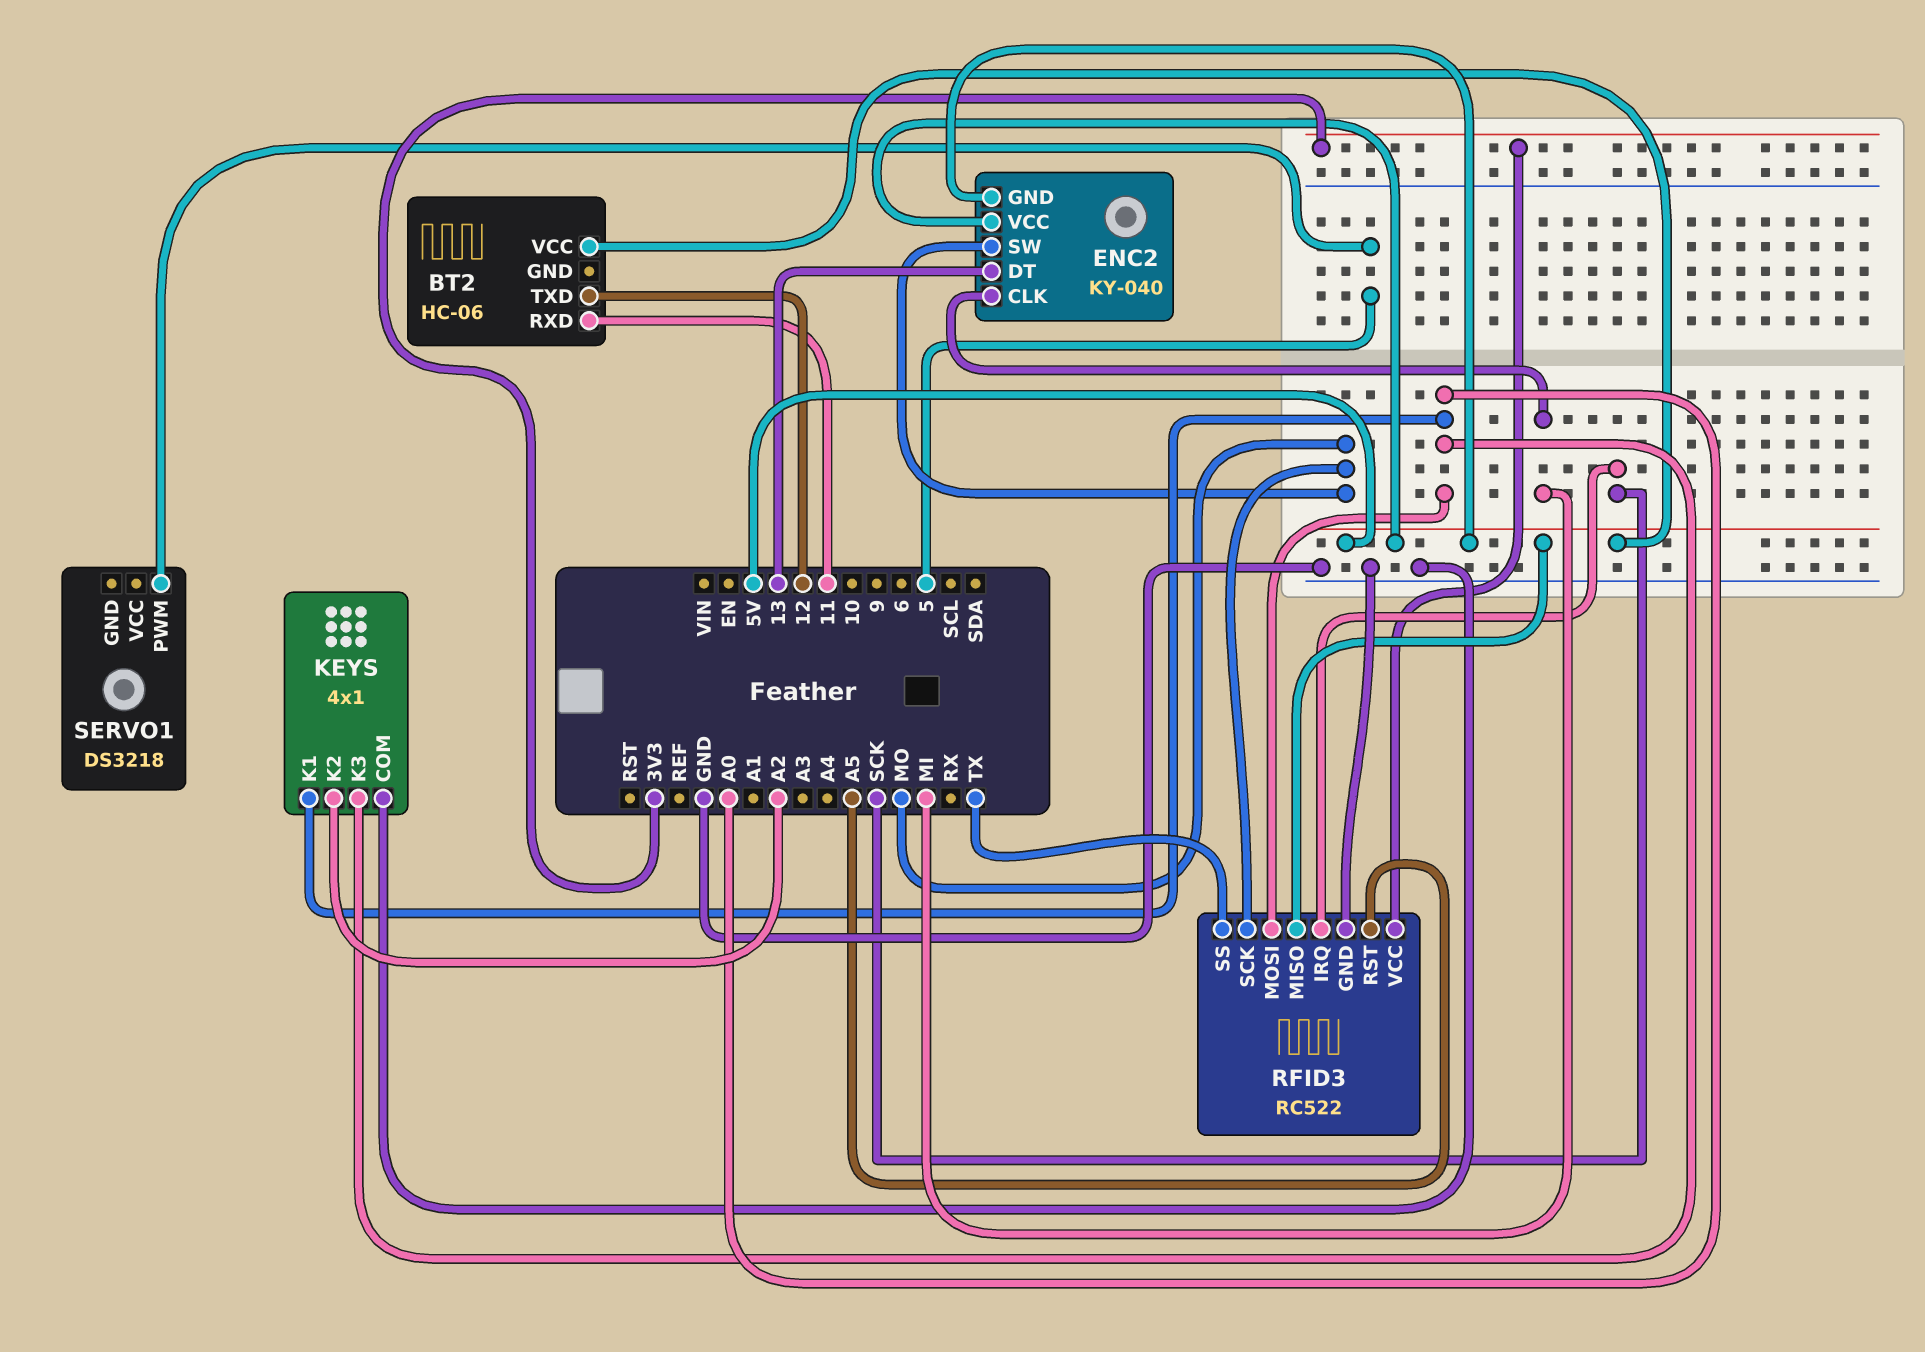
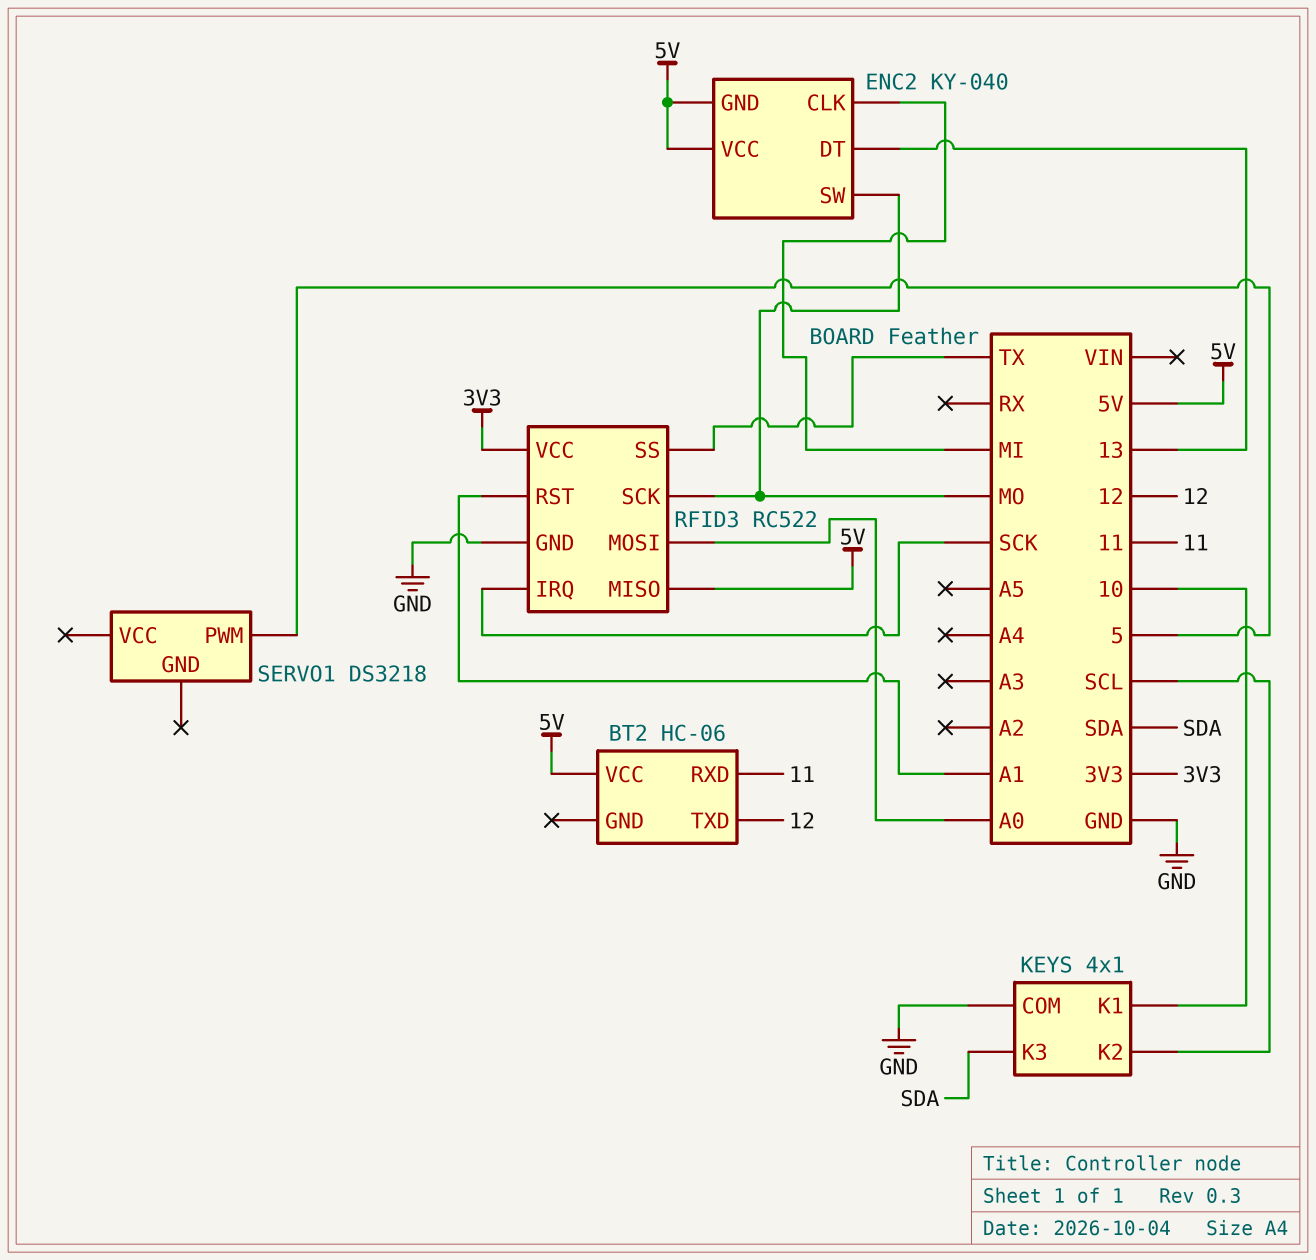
KEYS pin K1: A0 -> 10
KEYS pin K2: A2 -> SCL
KEYS pin K3: A0 -> SDA
RFID3 pin RST: A5 -> A1

